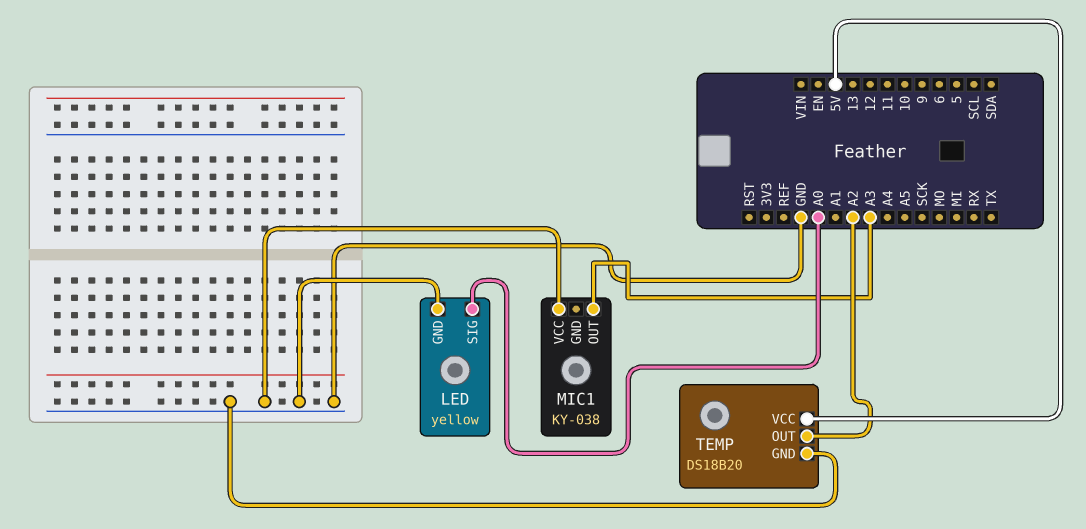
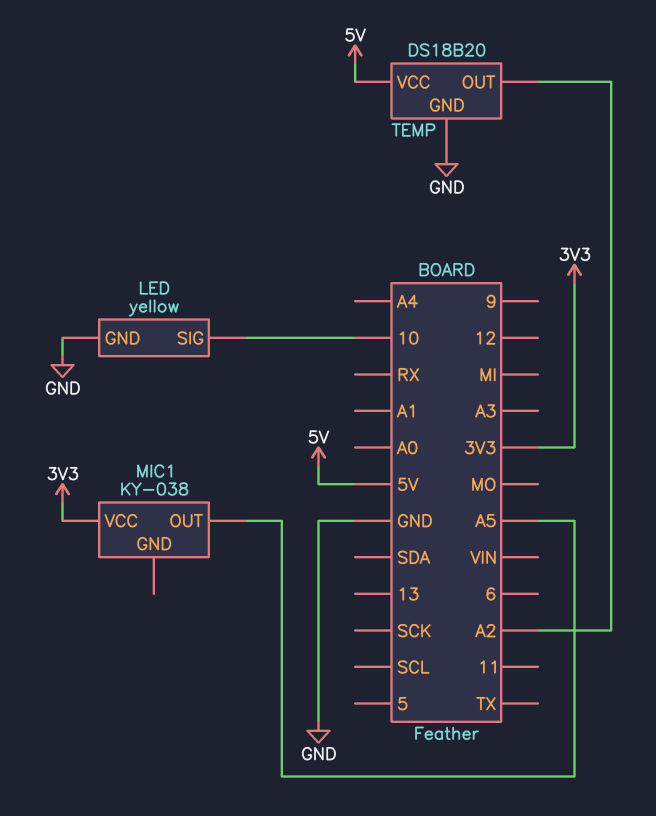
LED pin SIG: A0 -> 10
MIC1 pin OUT: A3 -> A5
MIC1 pin VCC: GND -> 3V3

